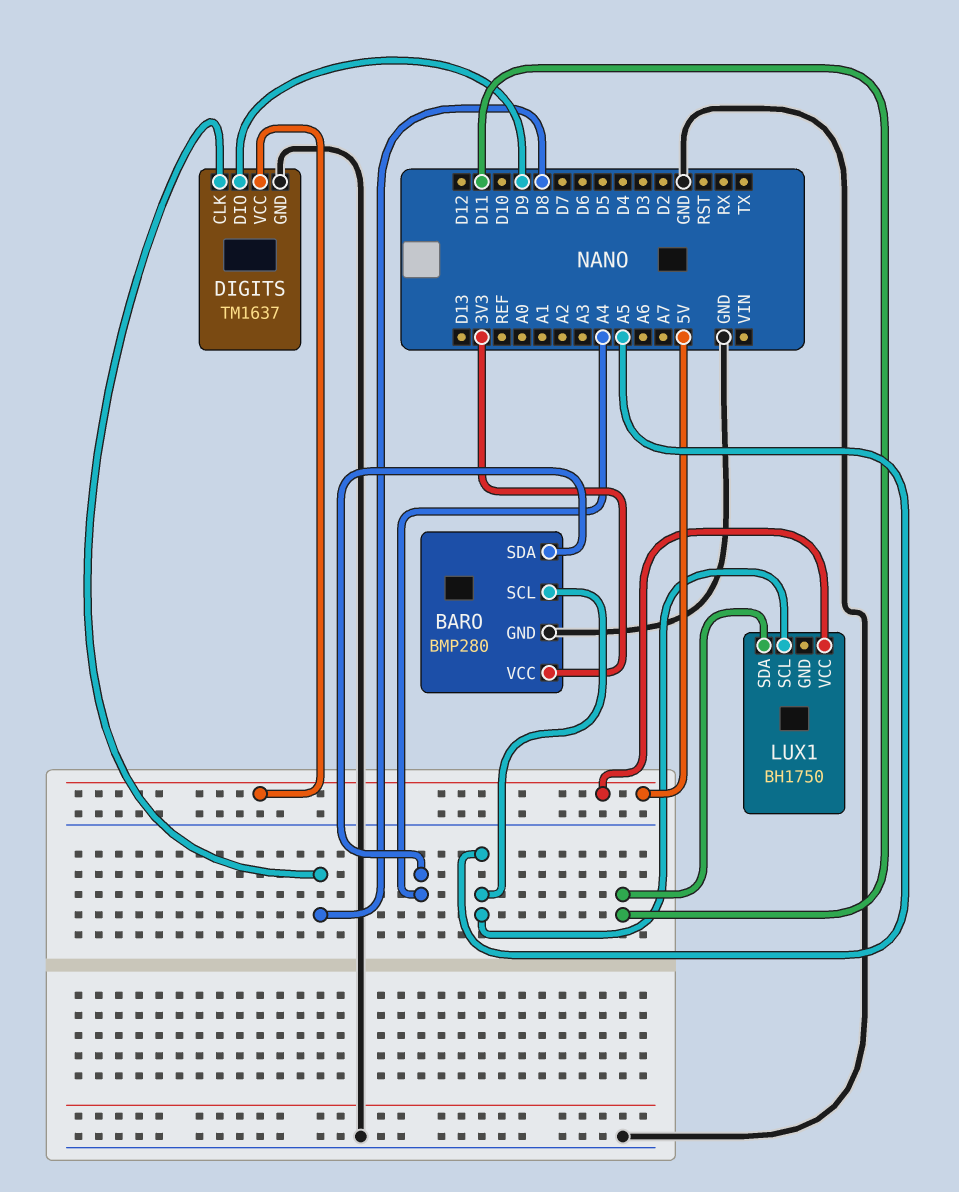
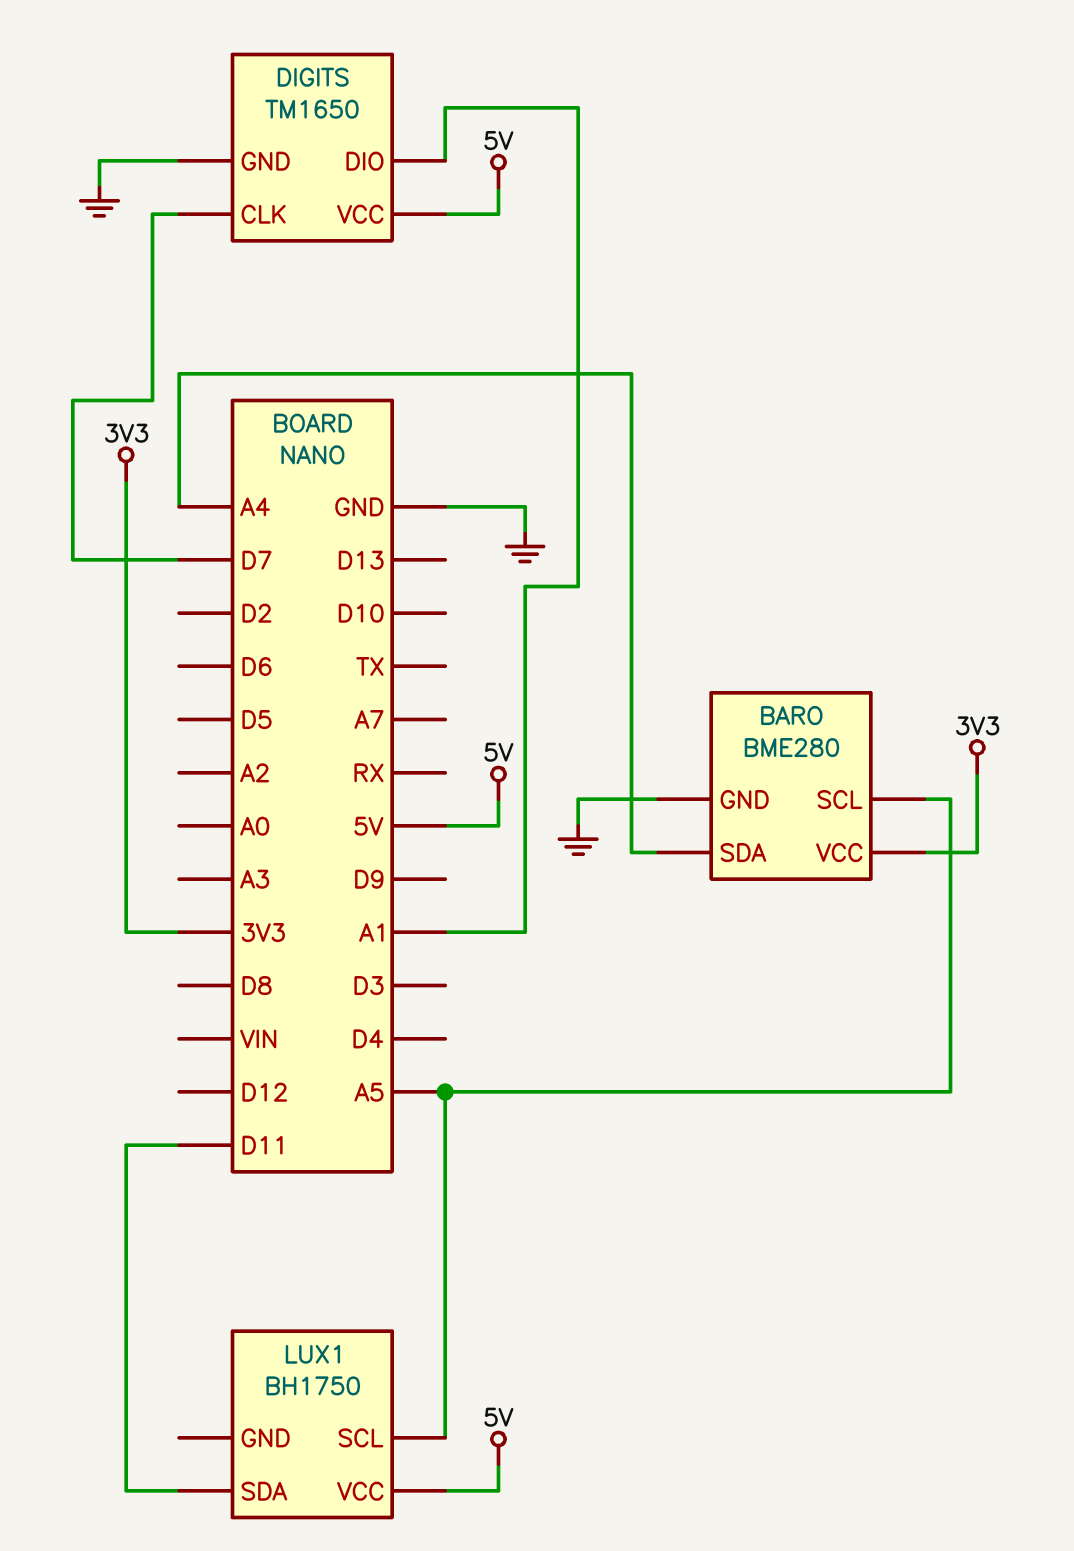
BARO: BMP280 -> BME280
DIGITS: TM1637 -> TM1650
DIGITS pin CLK: D8 -> D7
DIGITS pin DIO: D9 -> A1

